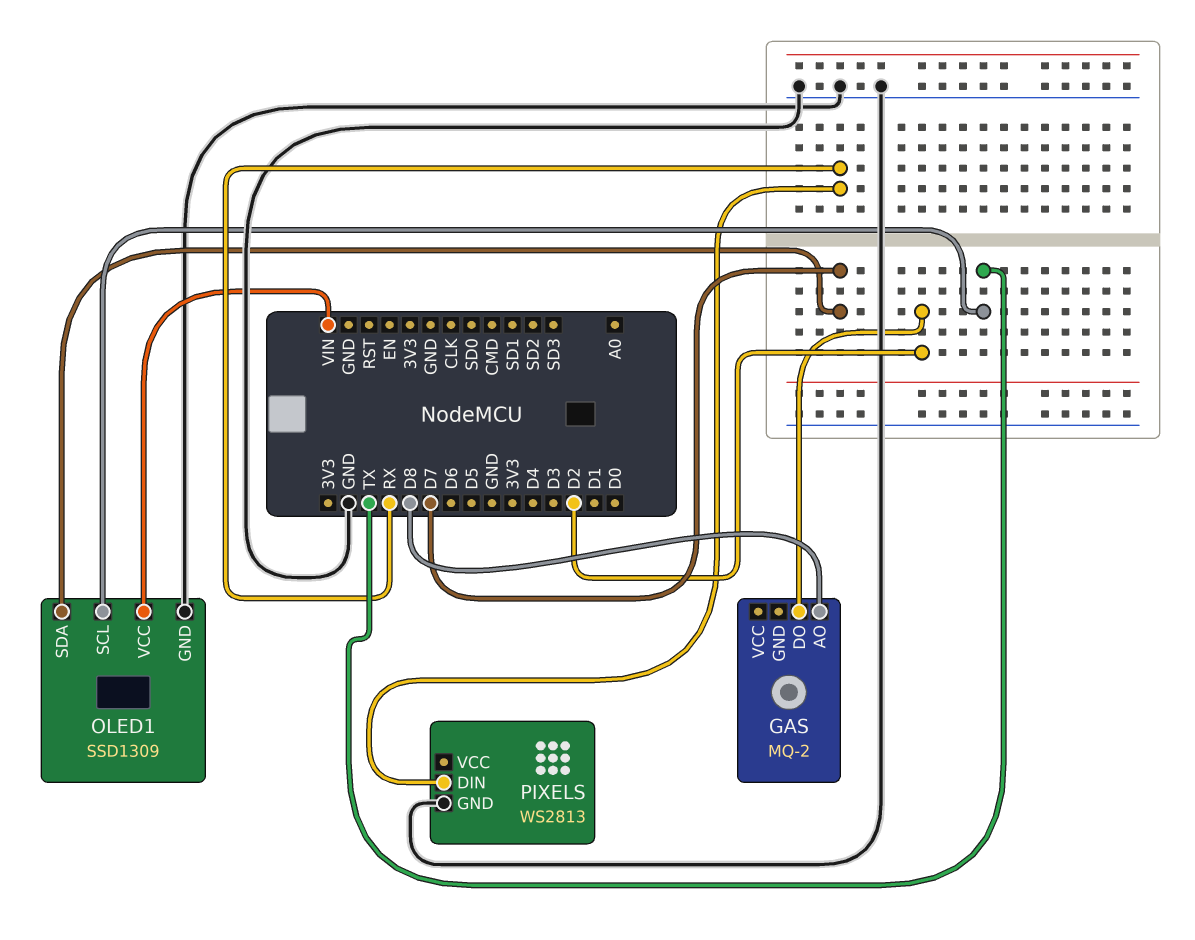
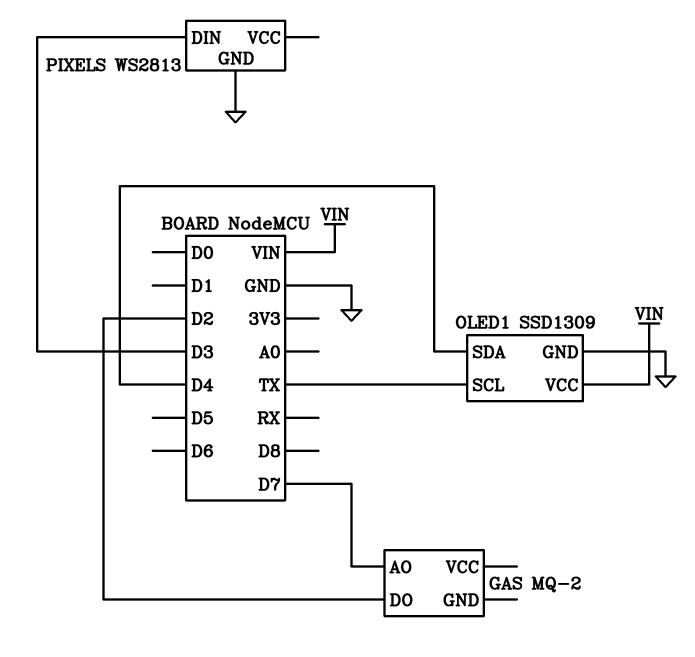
GAS pin AO: D8 -> D7
OLED1 pin SDA: D7 -> D4
PIXELS pin DIN: RX -> D3

